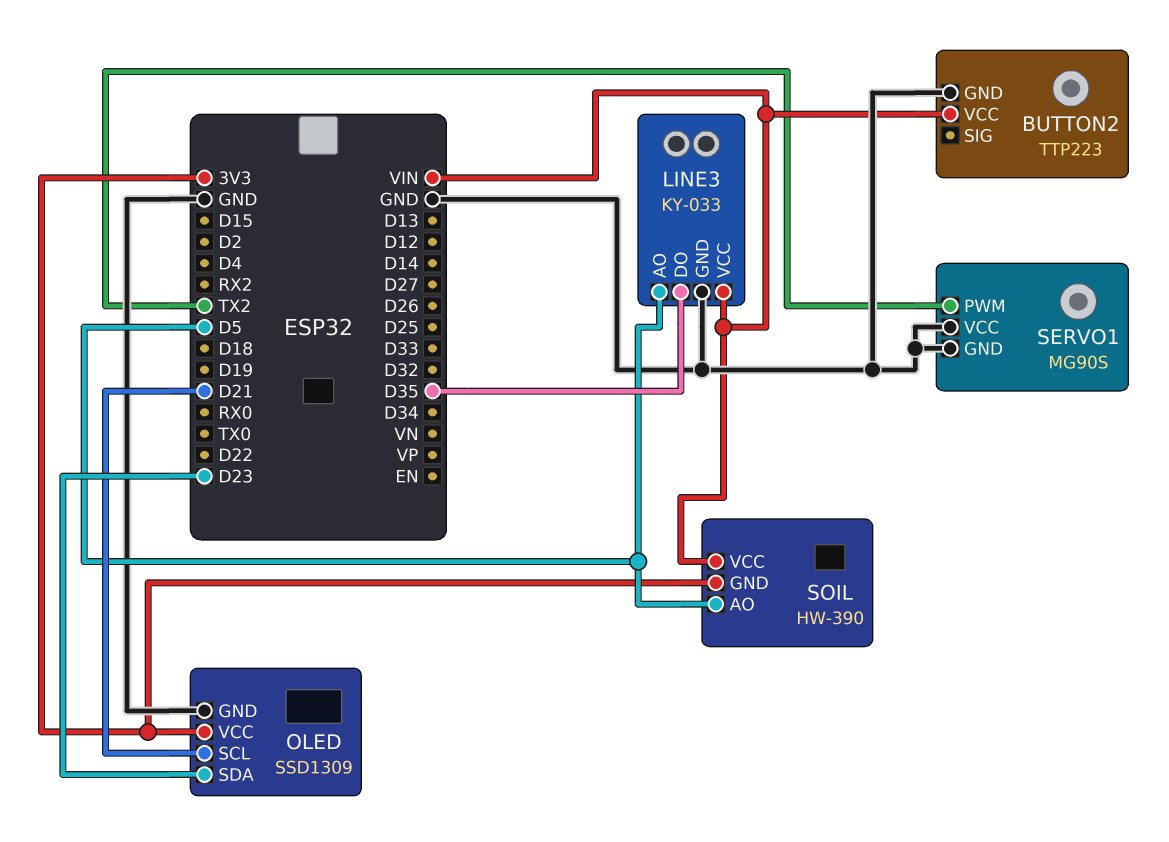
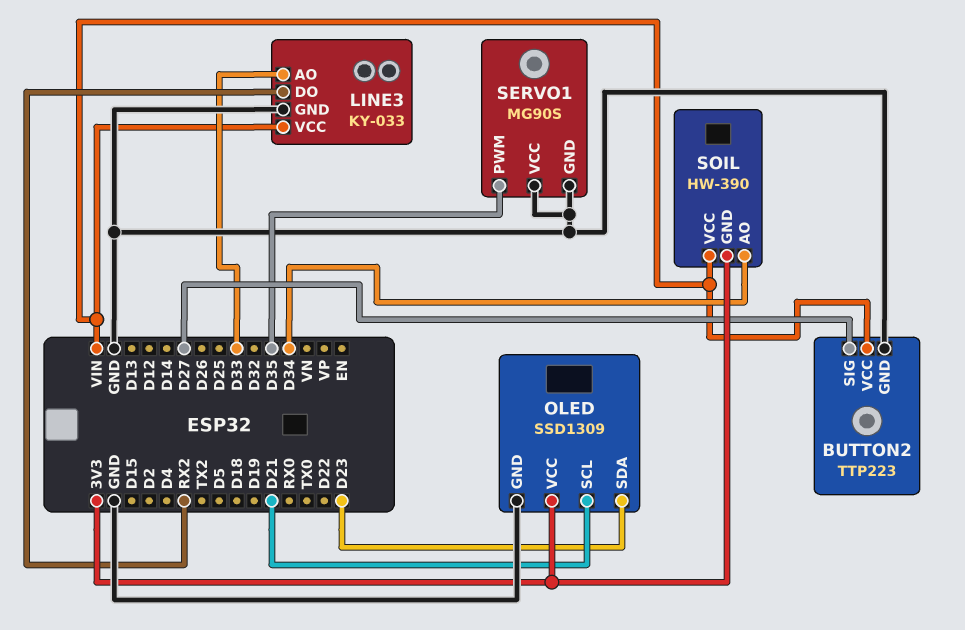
BUTTON2 pin SIG: none -> D27
LINE3 pin AO: D5 -> D33
LINE3 pin DO: D35 -> RX2
SERVO1 pin PWM: TX2 -> D35
SOIL pin AO: D5 -> D34

